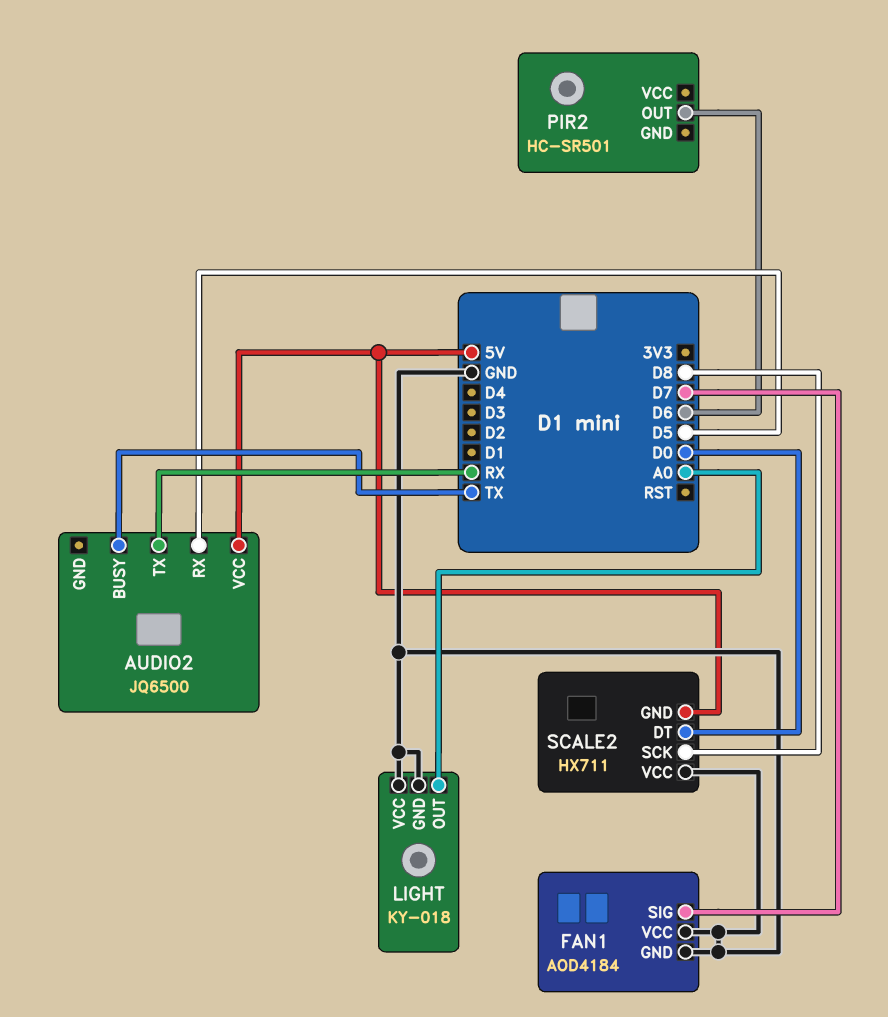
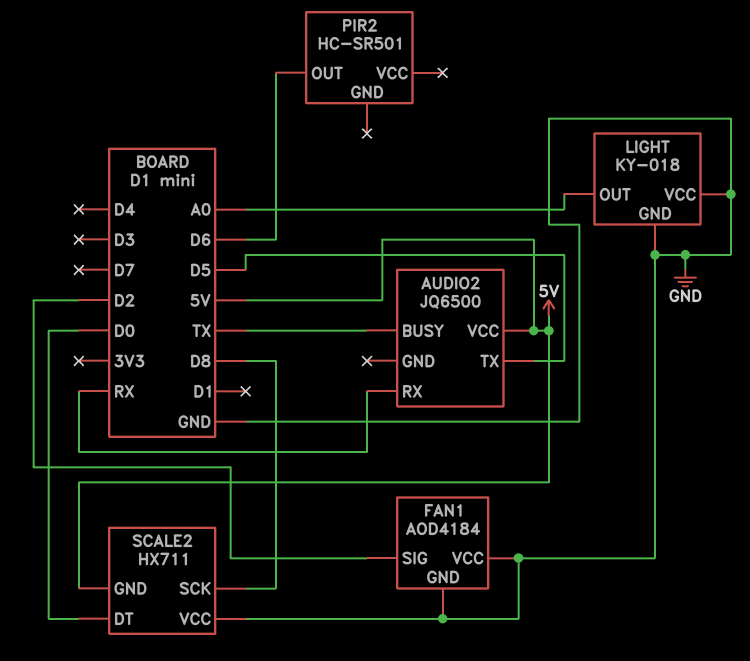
AUDIO2 pin RX: D5 -> RX
AUDIO2 pin TX: RX -> D5
FAN1 pin SIG: D7 -> D2

